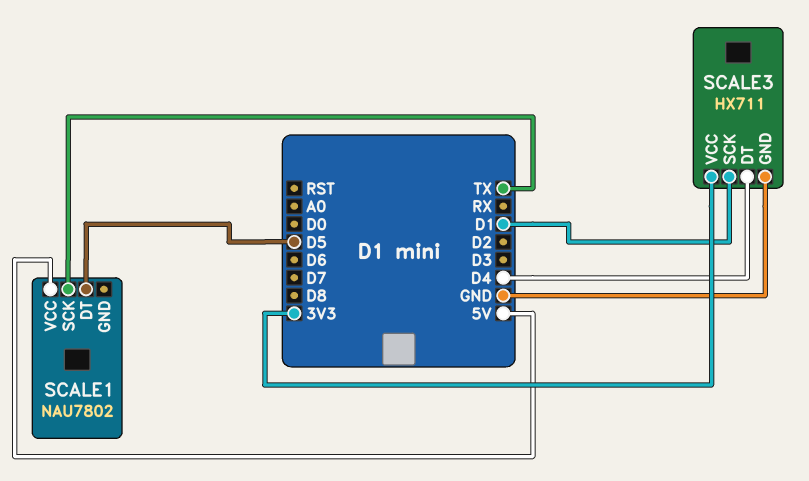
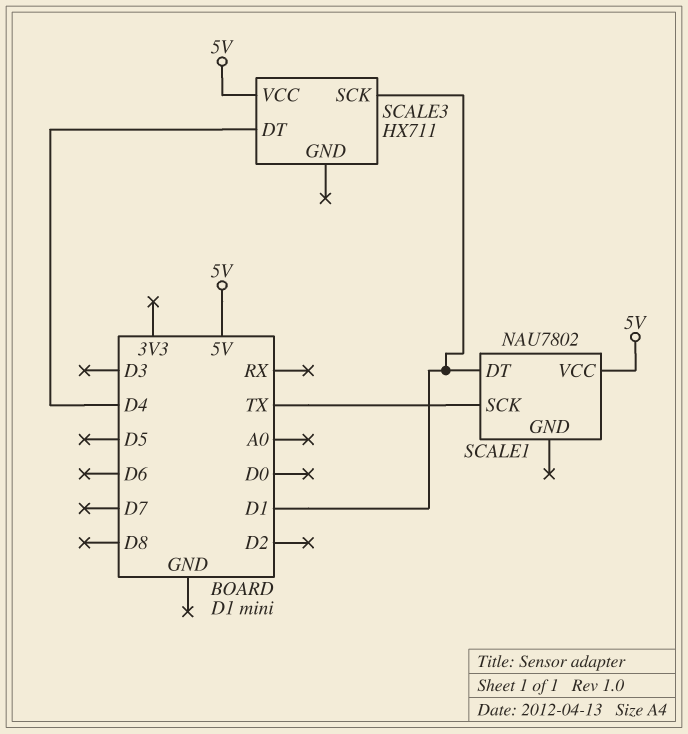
SCALE1 pin DT: D5 -> D1
SCALE3 pin GND: GND -> none
SCALE3 pin VCC: 3V3 -> 5V

